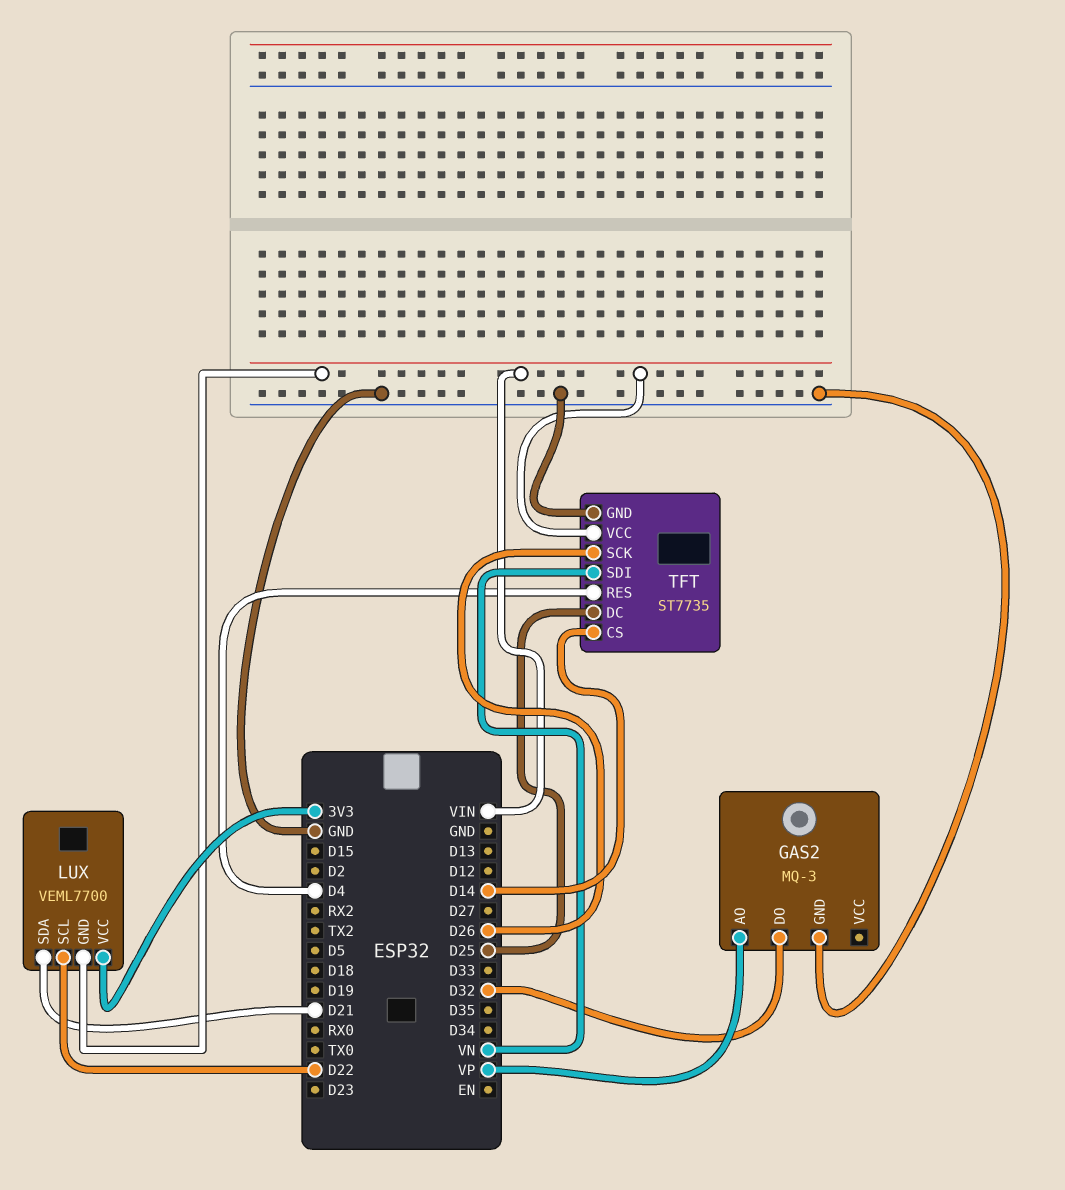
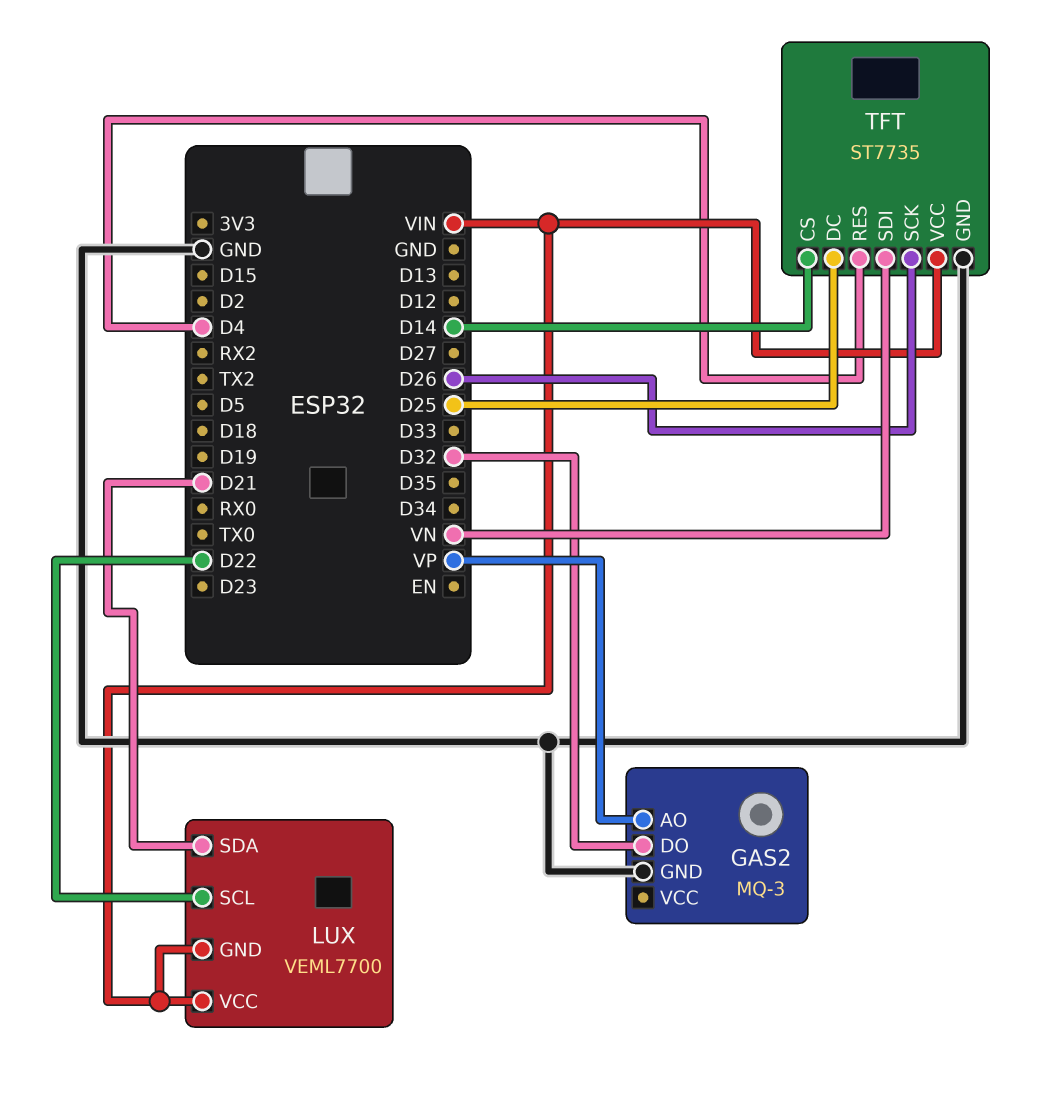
LUX pin VCC: 3V3 -> VIN

